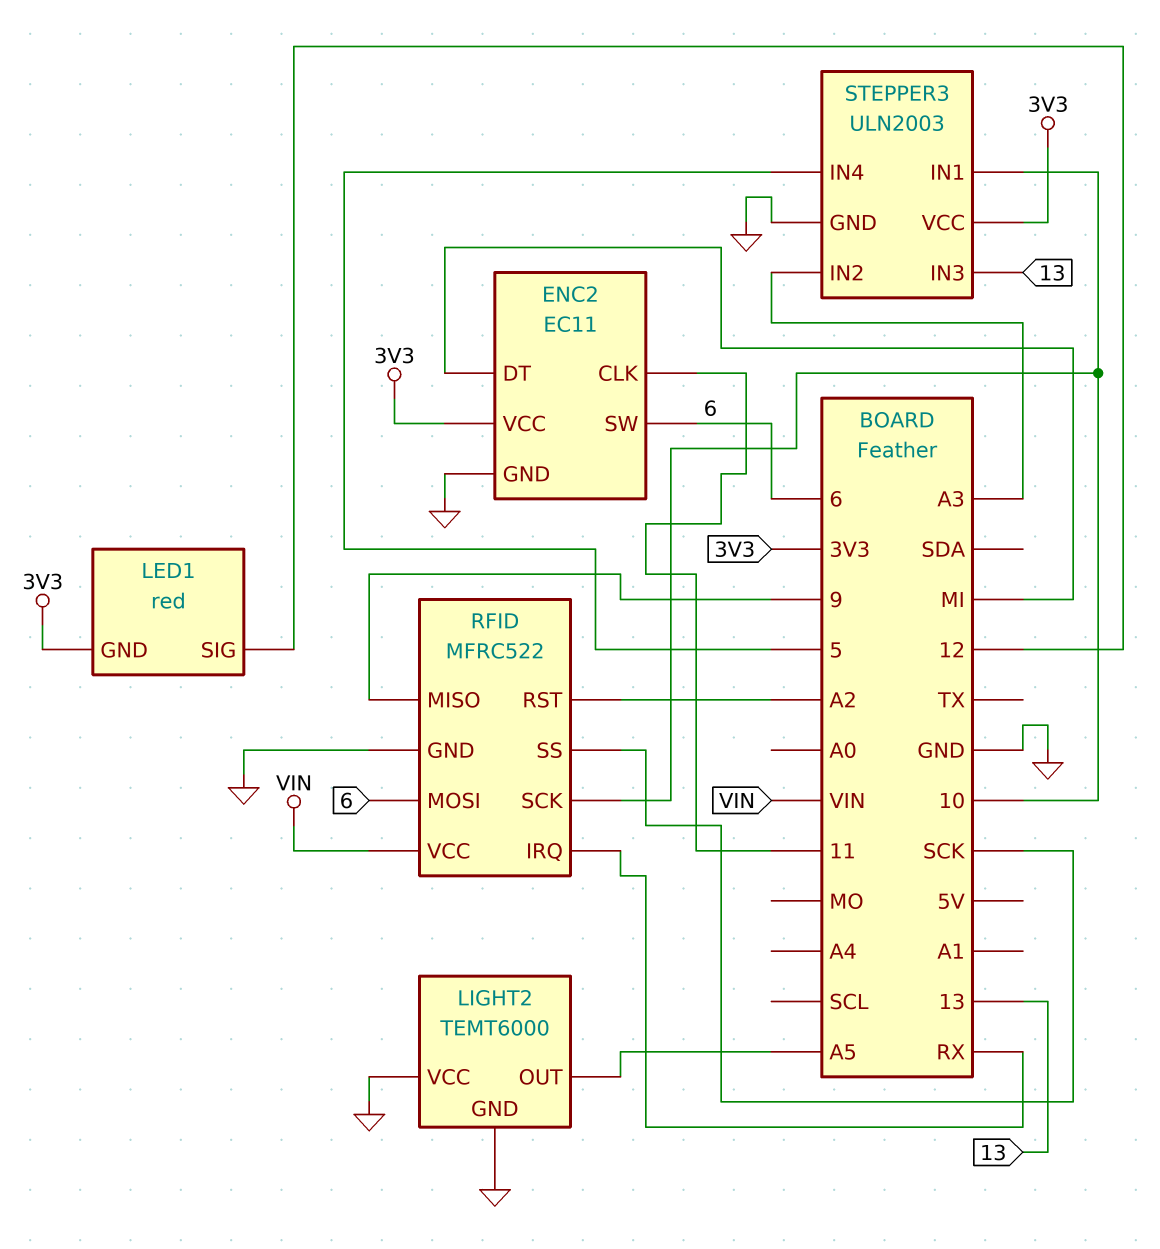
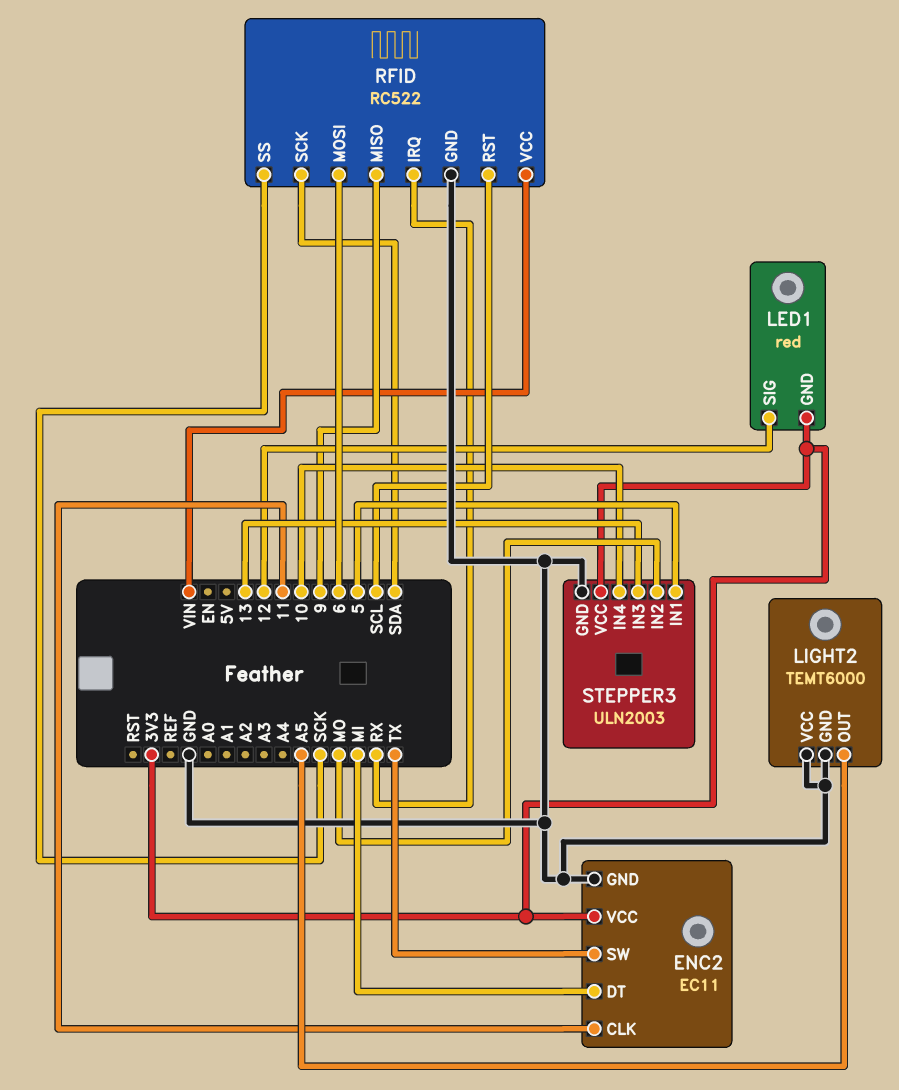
ENC2 pin SW: 6 -> TX
RFID: MFRC522 -> RC522
RFID pin RST: A2 -> SCL
RFID pin SCK: 10 -> SDA
STEPPER3 pin IN1: 10 -> 5
STEPPER3 pin IN2: A3 -> MO
STEPPER3 pin IN4: 5 -> 10

